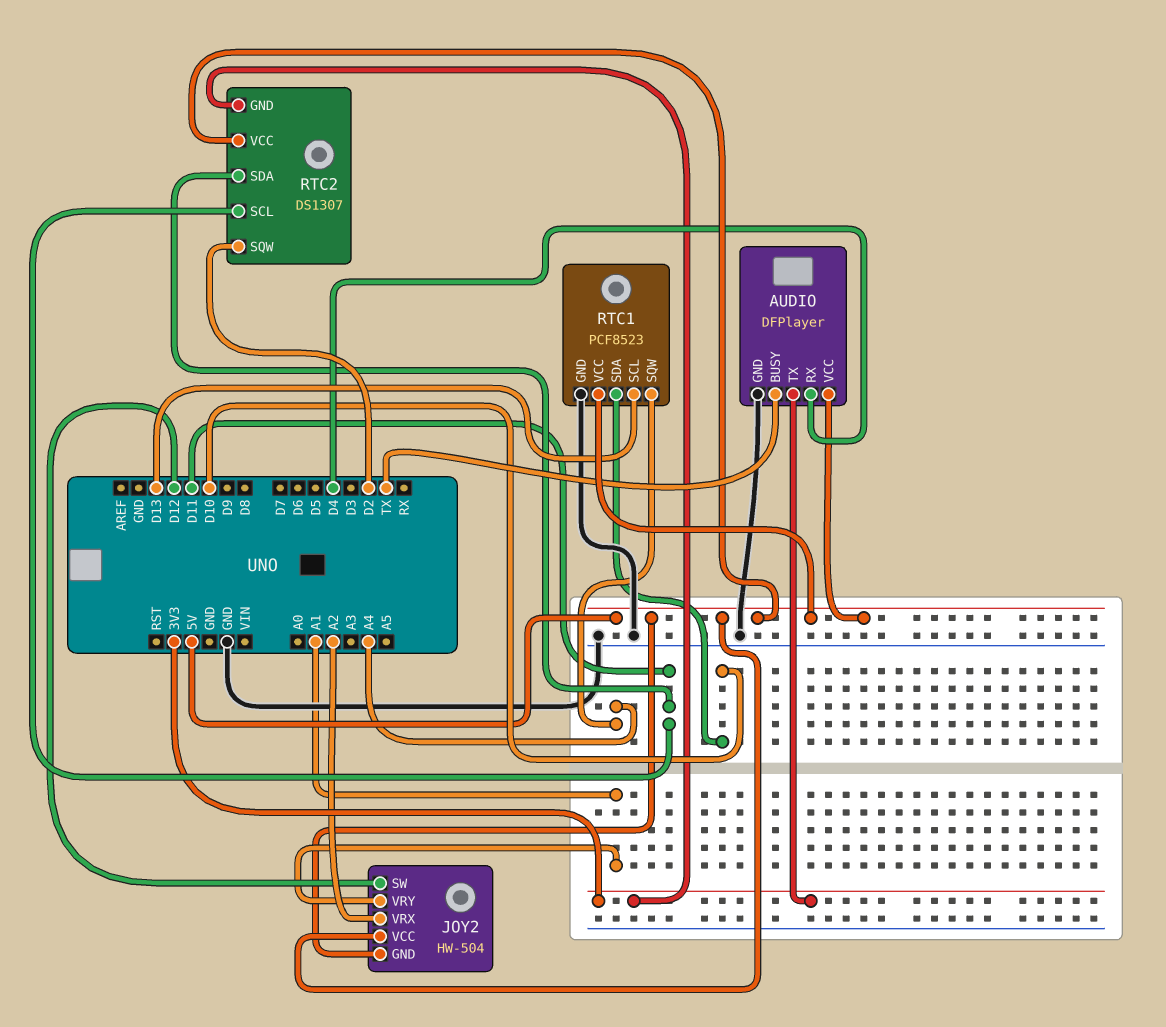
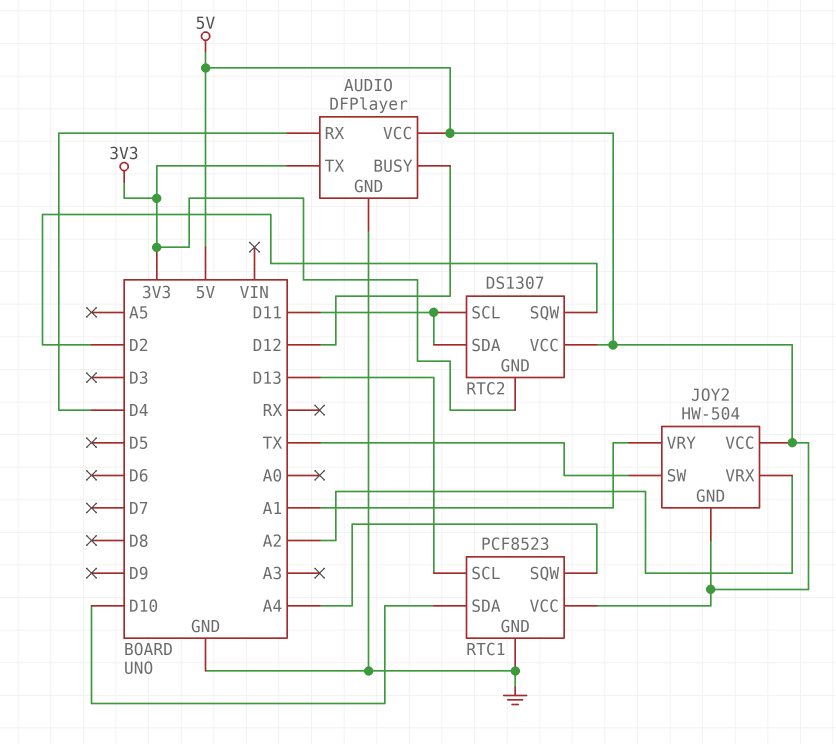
AUDIO pin BUSY: TX -> D12
JOY2 pin SW: D12 -> TX

